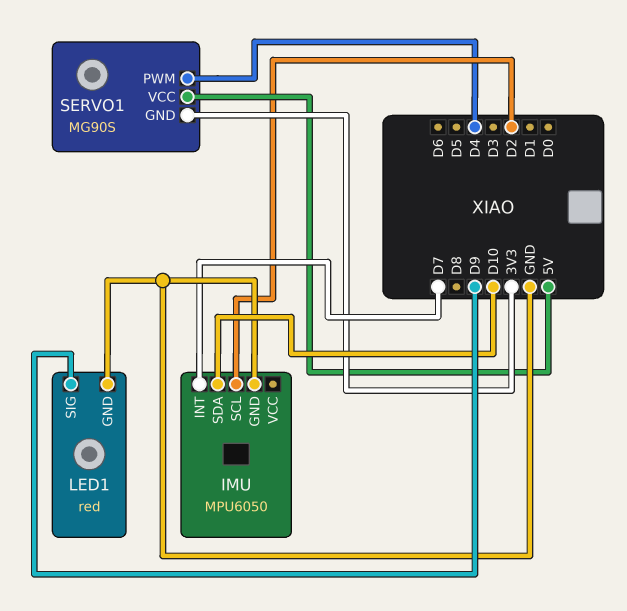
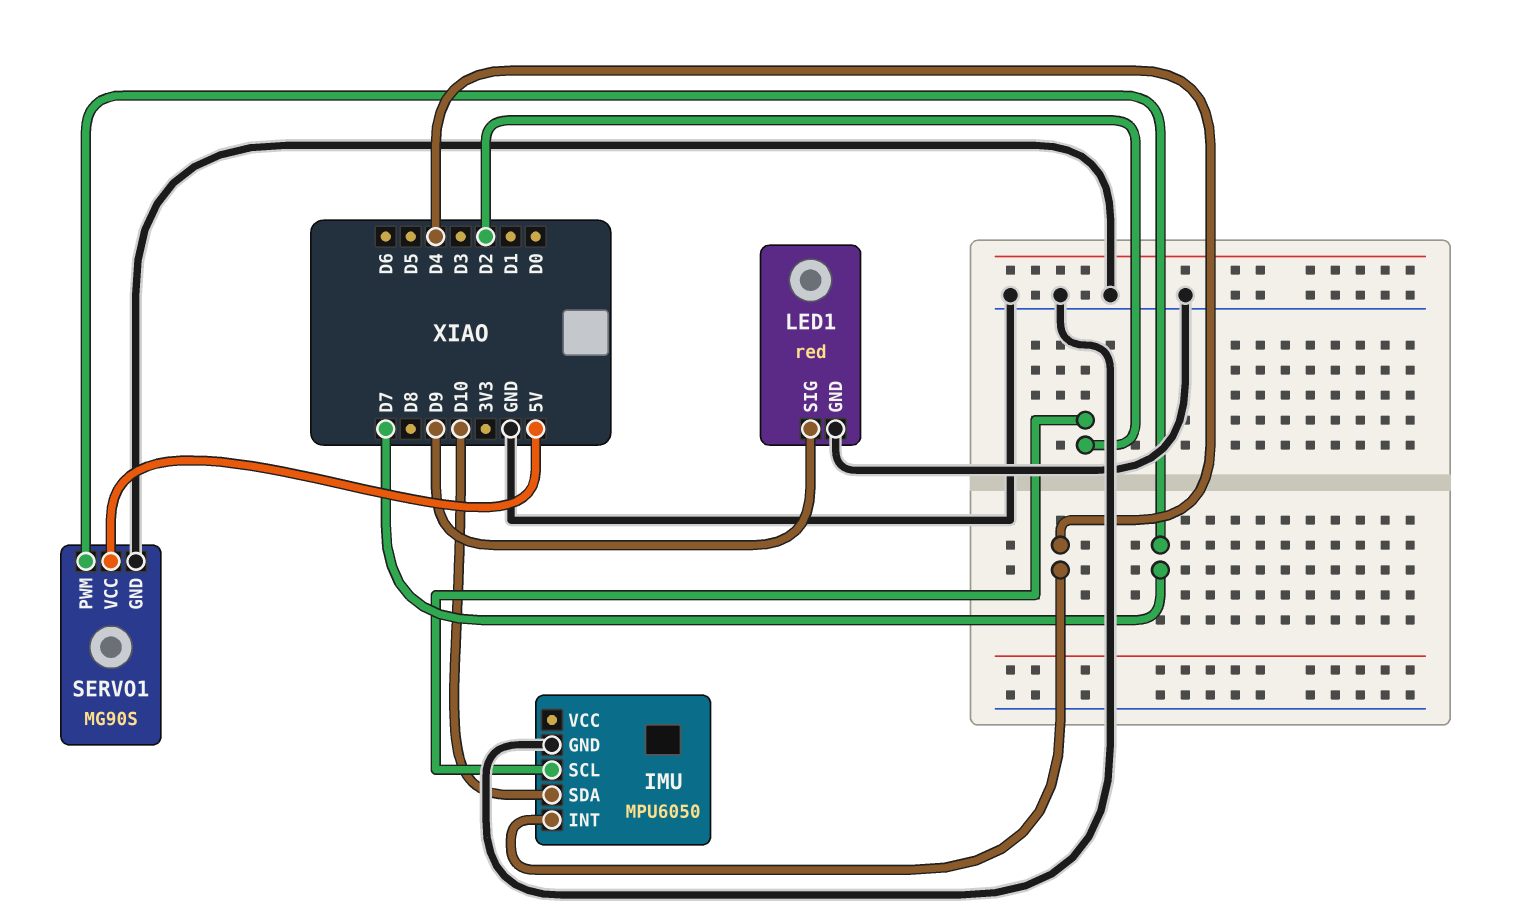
IMU pin INT: D7 -> D4
SERVO1 pin GND: 3V3 -> GND
SERVO1 pin PWM: D4 -> D7

